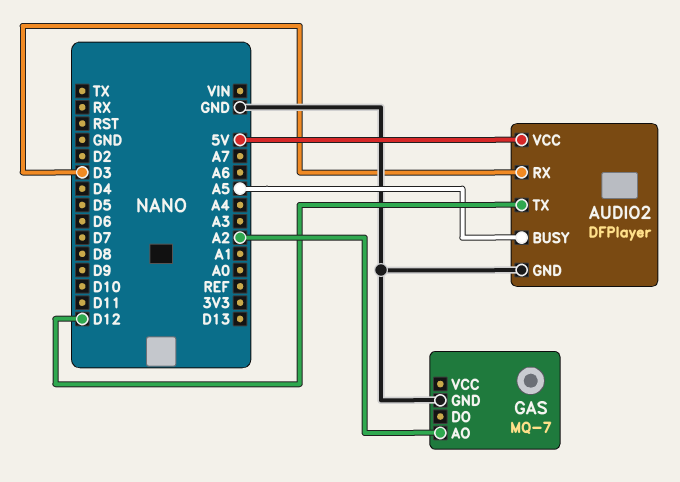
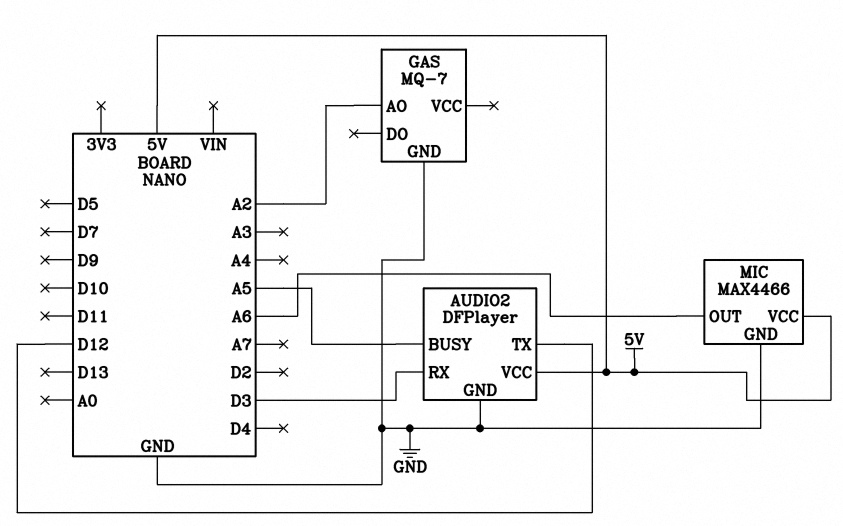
MIC: none -> MAX4466
MIC pin GND: none -> GND
MIC pin OUT: none -> A6
MIC pin VCC: none -> 5V

